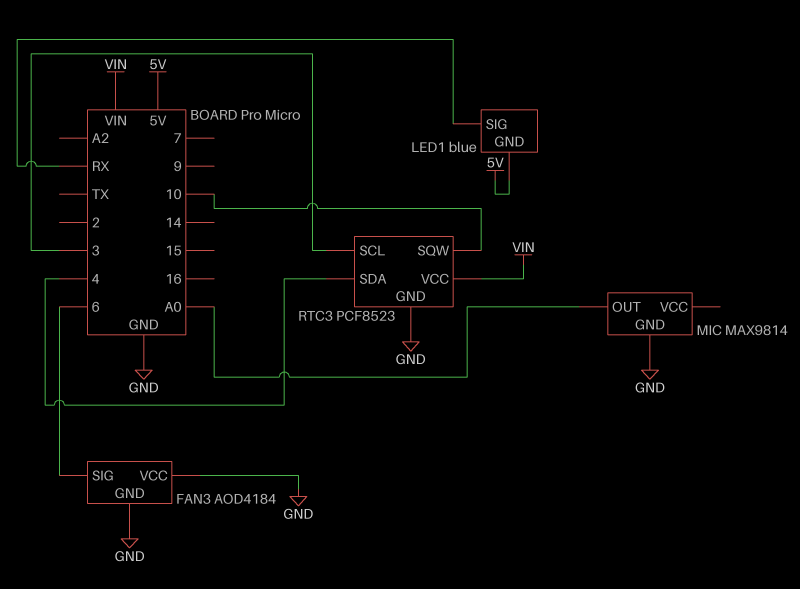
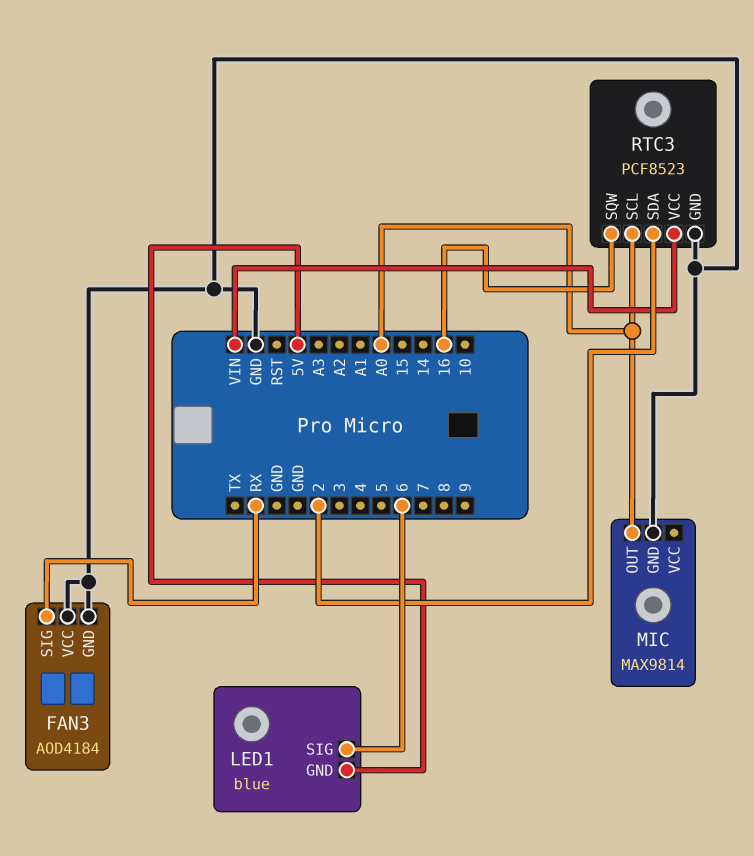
FAN3 pin SIG: 6 -> RX
LED1 pin SIG: RX -> 6
RTC3 pin SCL: 3 -> A0
RTC3 pin SDA: 4 -> 2
RTC3 pin SQW: 10 -> 16

